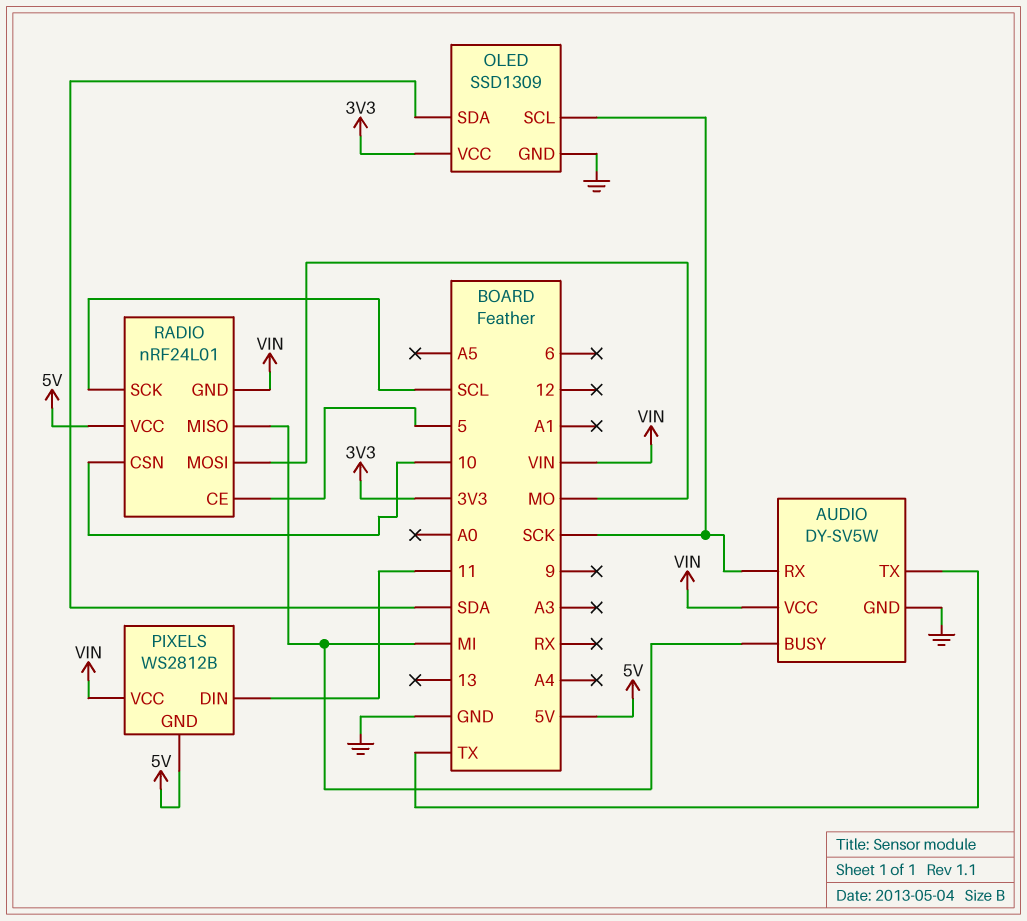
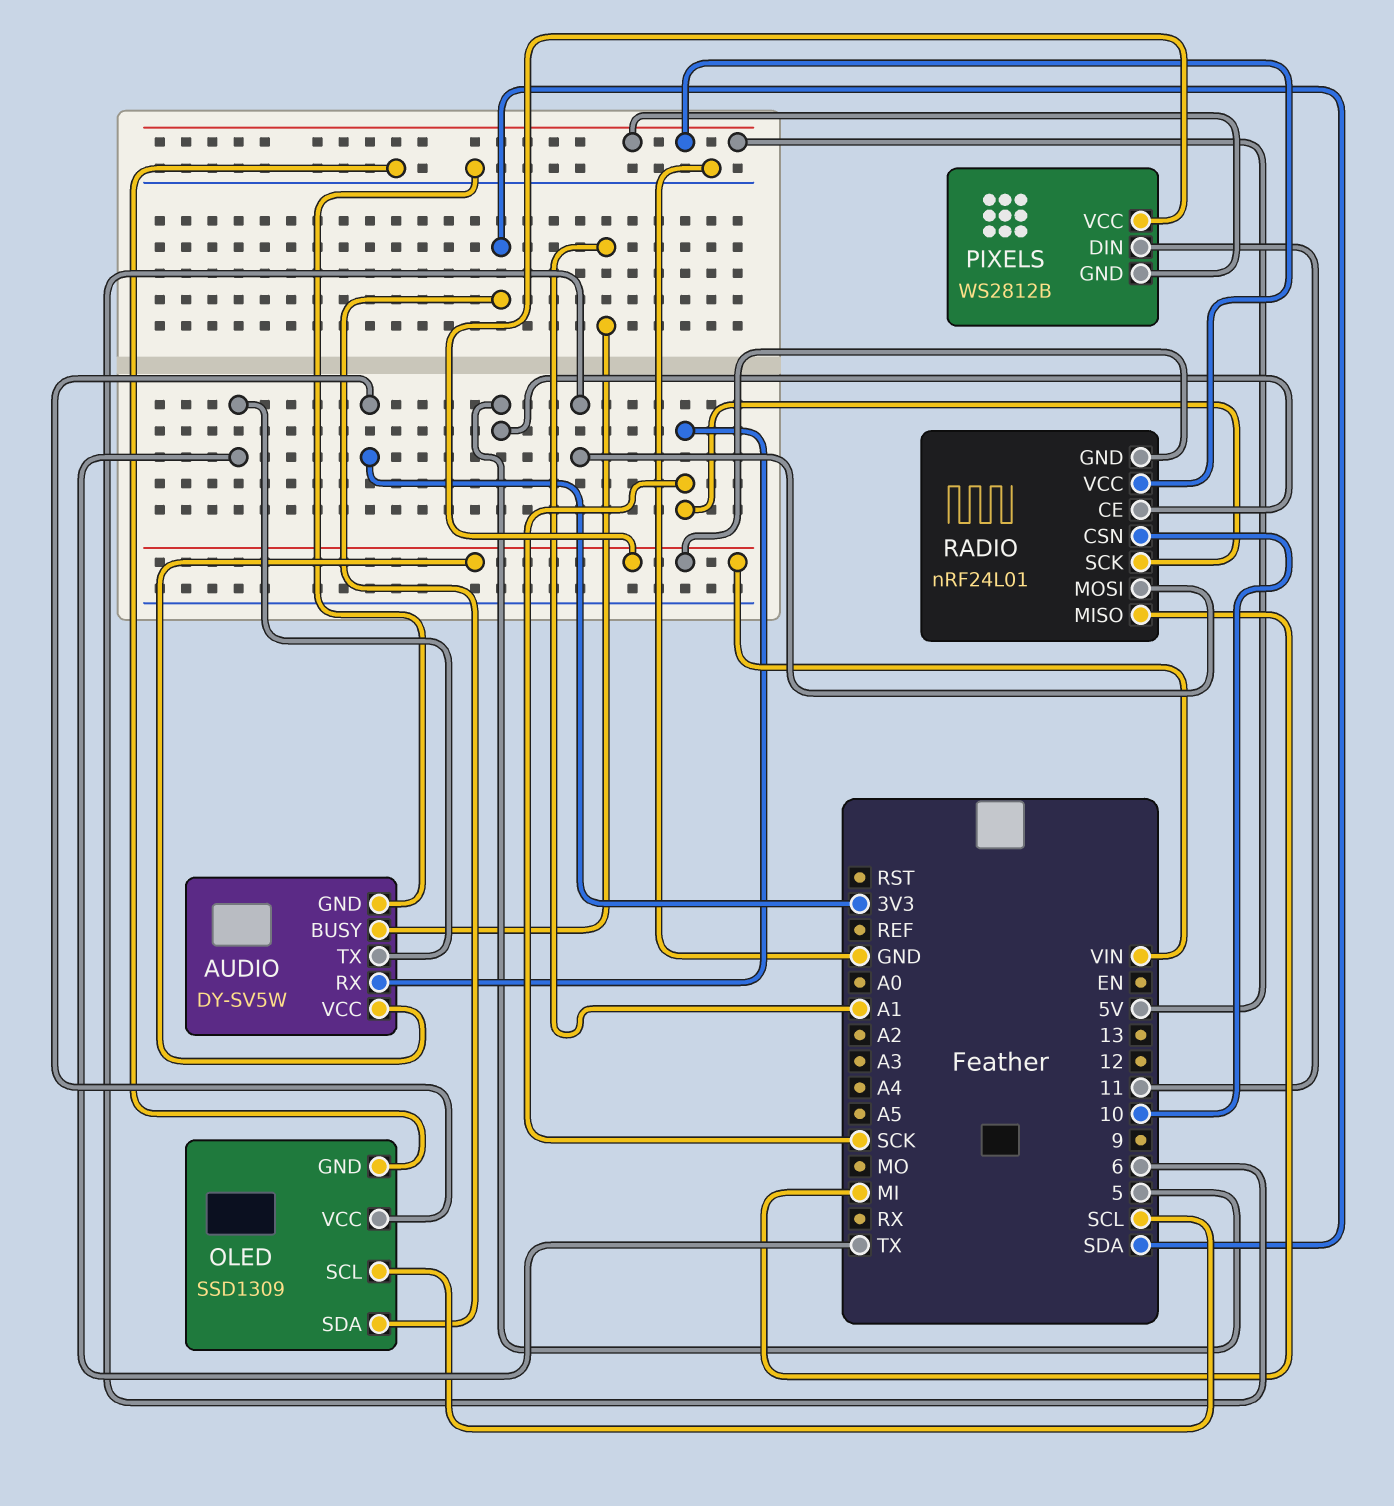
AUDIO pin BUSY: MI -> A1
OLED pin SCL: SCK -> SCL
RADIO pin MOSI: MO -> 6
RADIO pin SCK: SCL -> SCK

